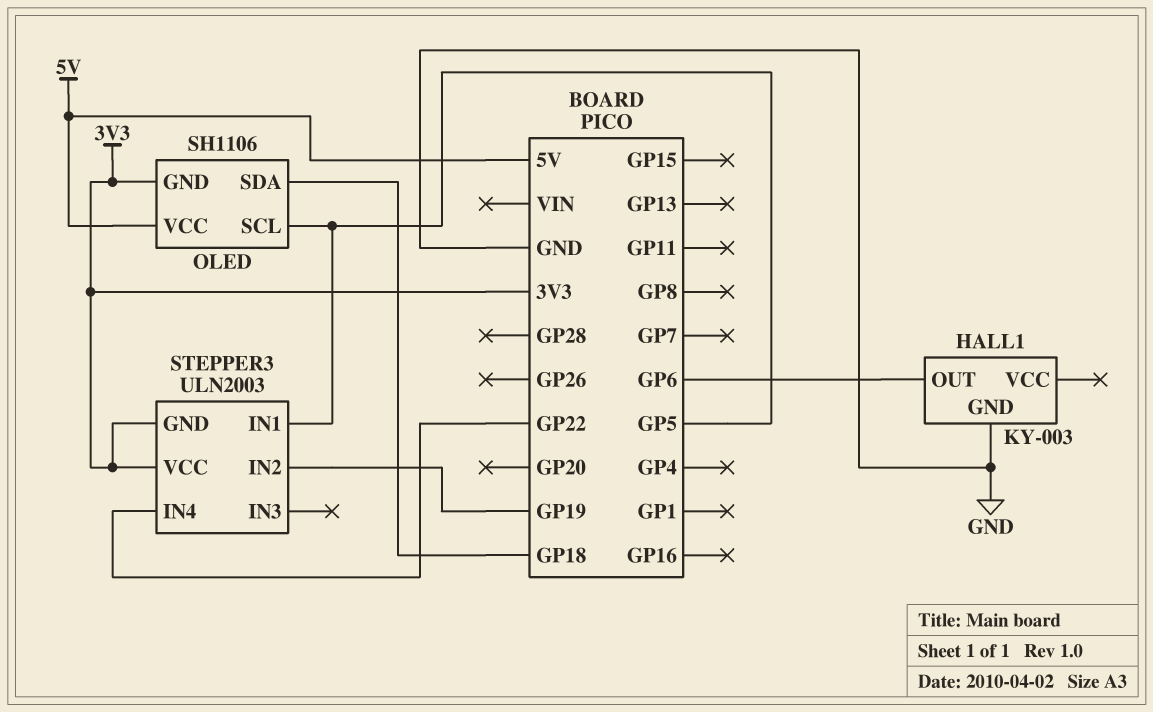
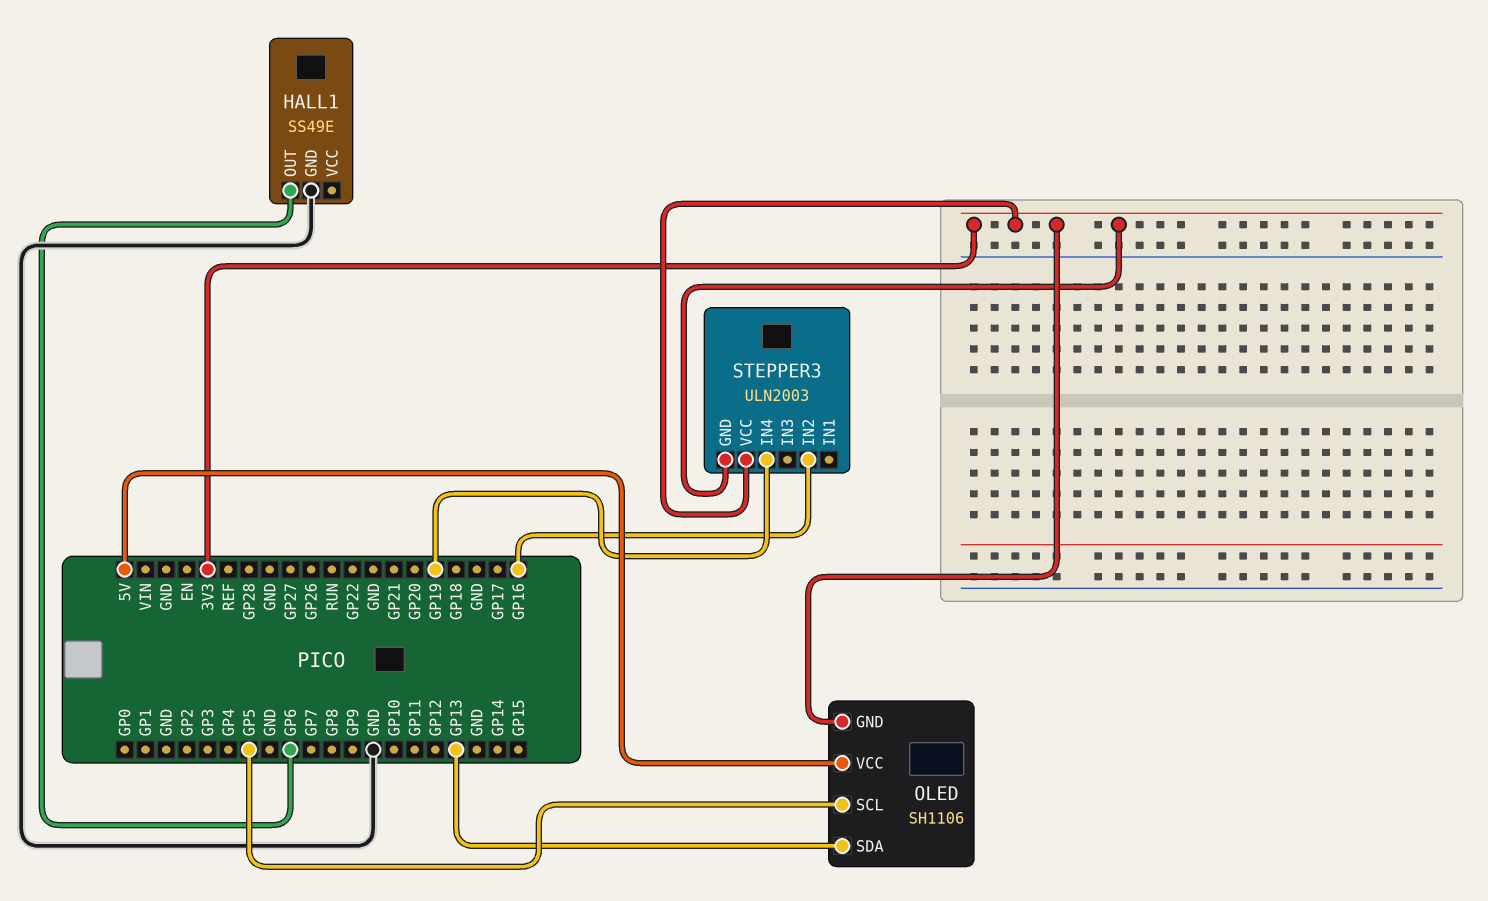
HALL1: KY-003 -> SS49E
OLED pin SDA: GP18 -> GP13
STEPPER3 pin IN1: GP5 -> none
STEPPER3 pin IN2: GP19 -> GP16
STEPPER3 pin IN4: GP22 -> GP19

